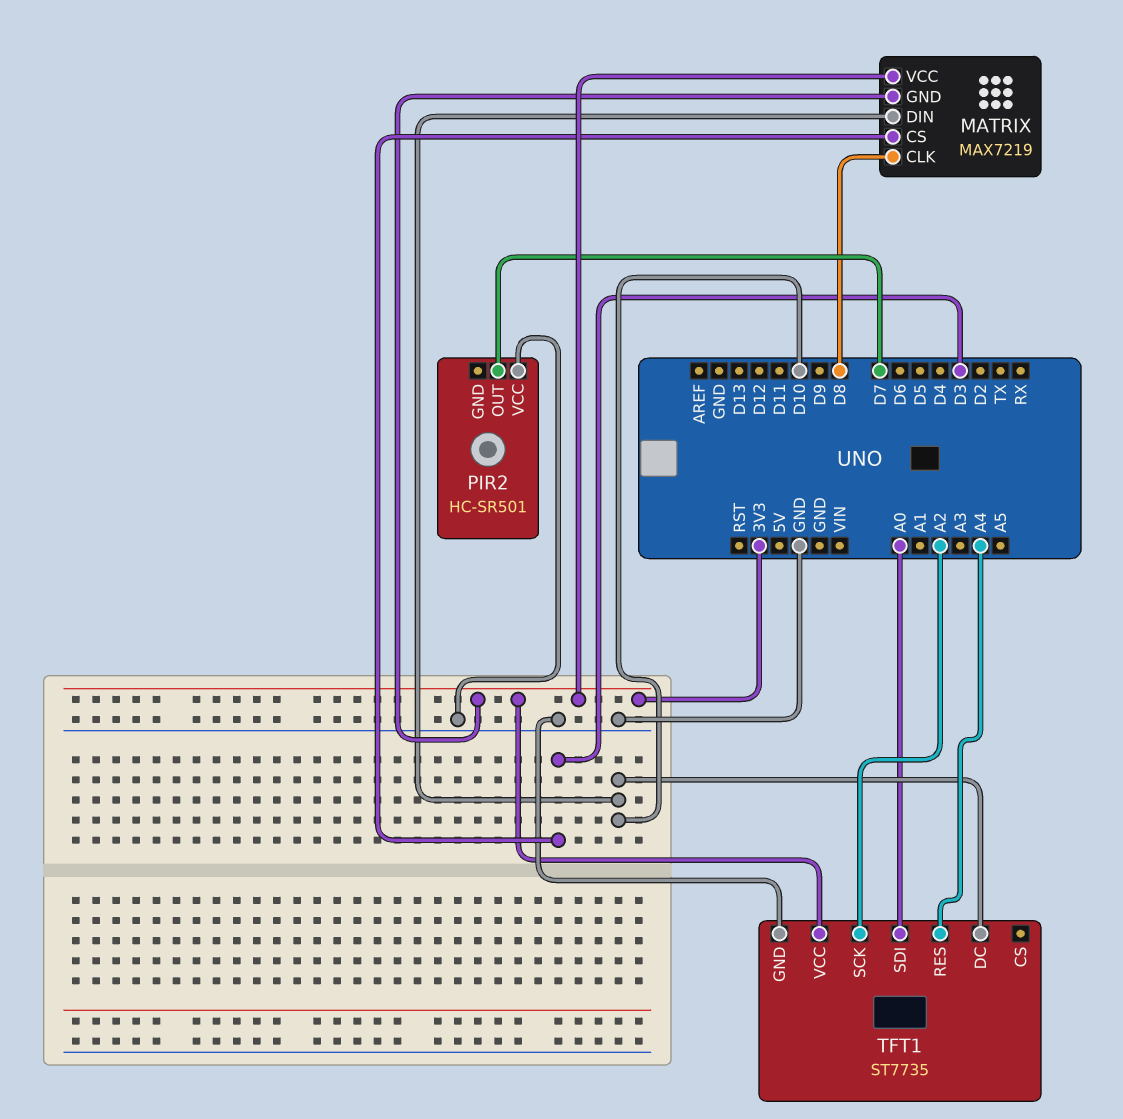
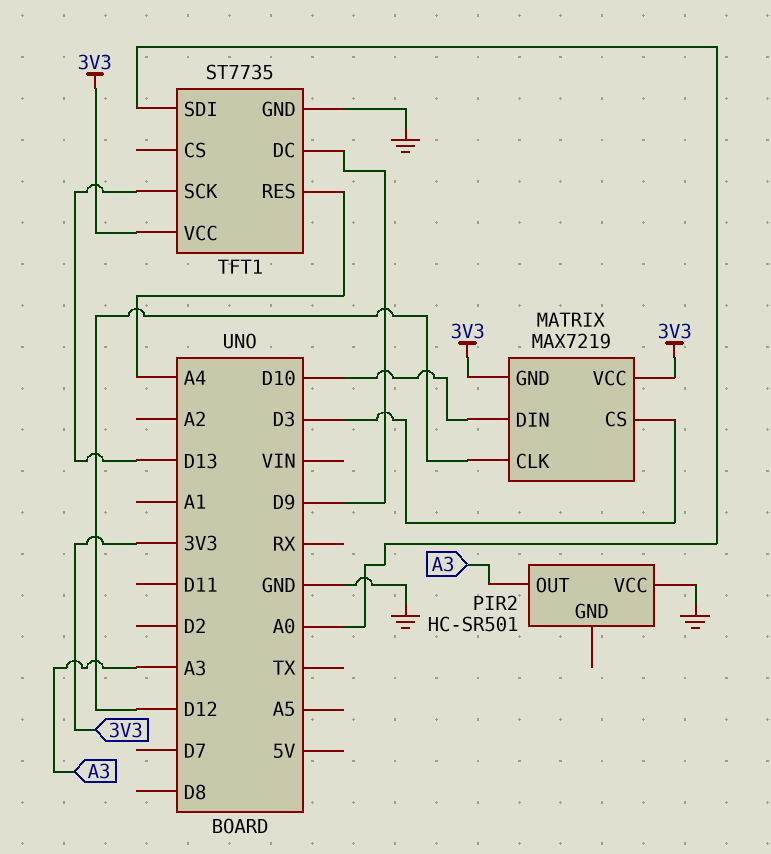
MATRIX pin CLK: D8 -> D12
PIR2 pin OUT: D7 -> A3
TFT1 pin DC: D10 -> D9
TFT1 pin SCK: A2 -> D13

